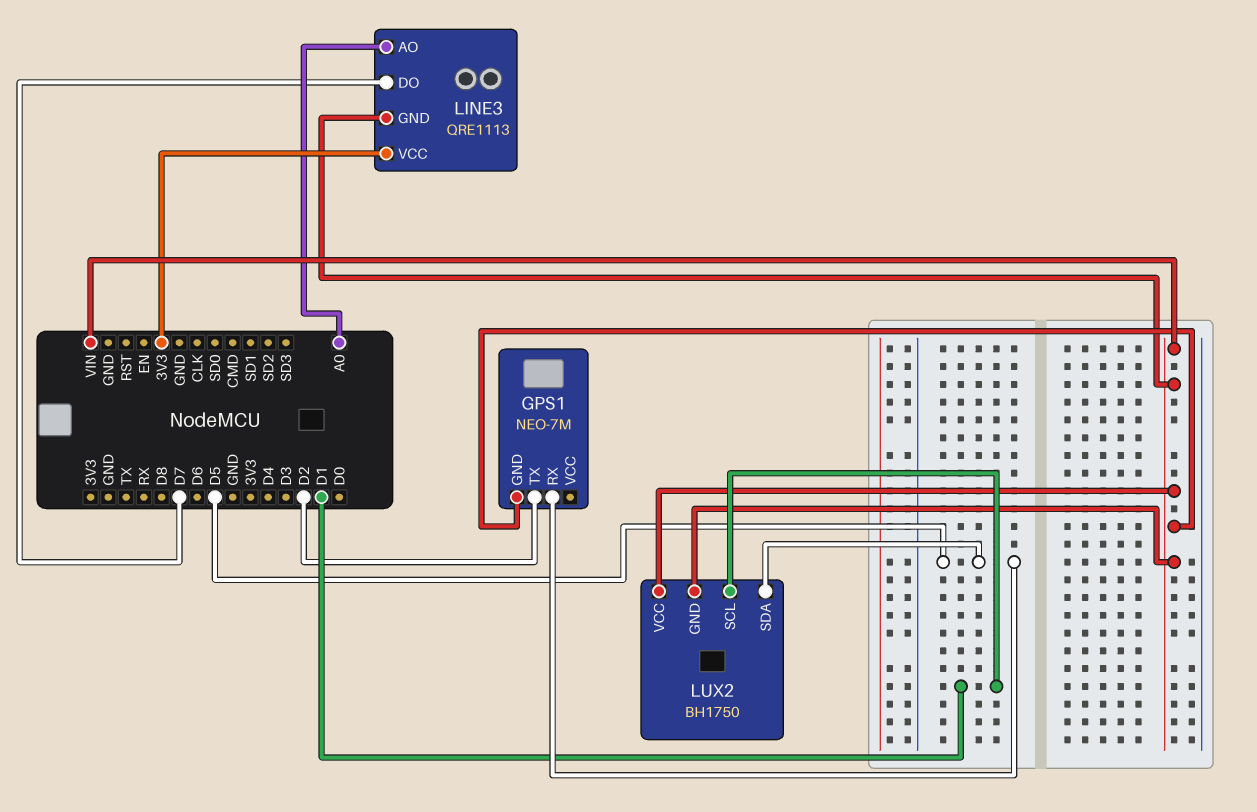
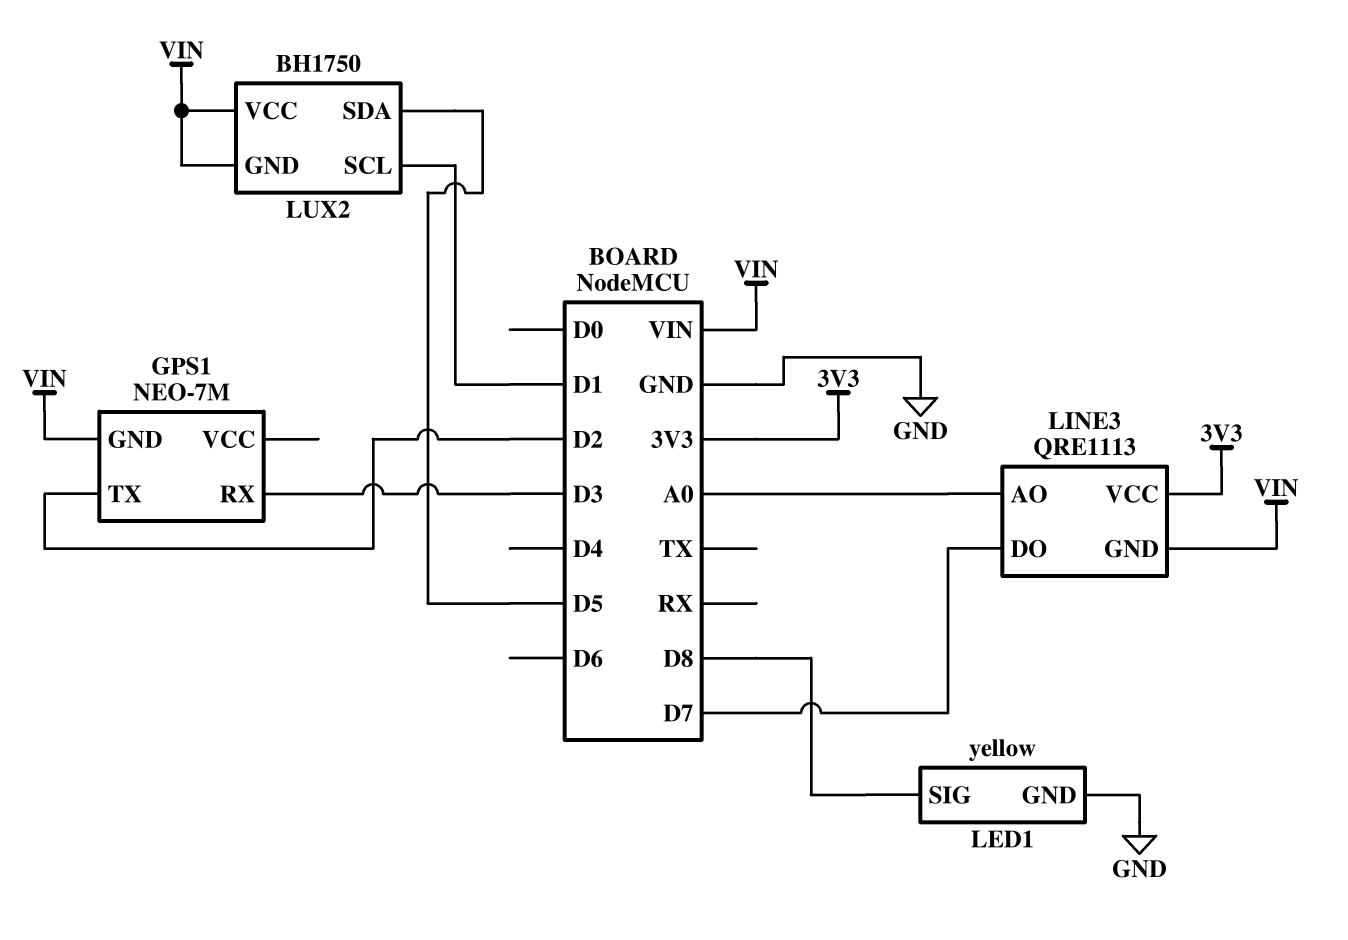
GPS1 pin RX: D5 -> D3
LED1: none -> yellow
LED1 pin GND: none -> GND
LED1 pin SIG: none -> D8

